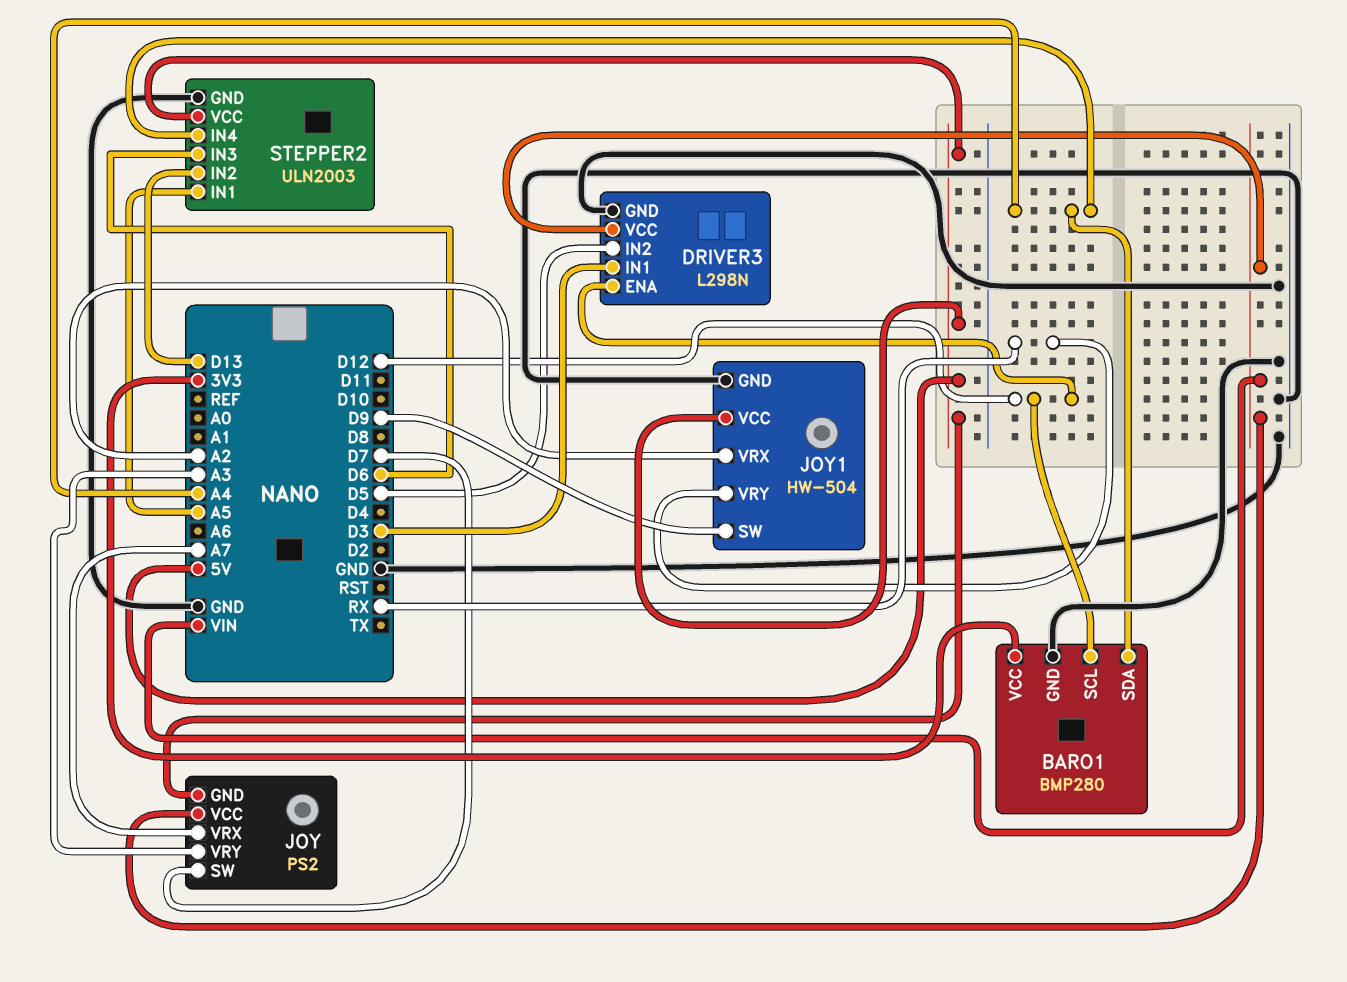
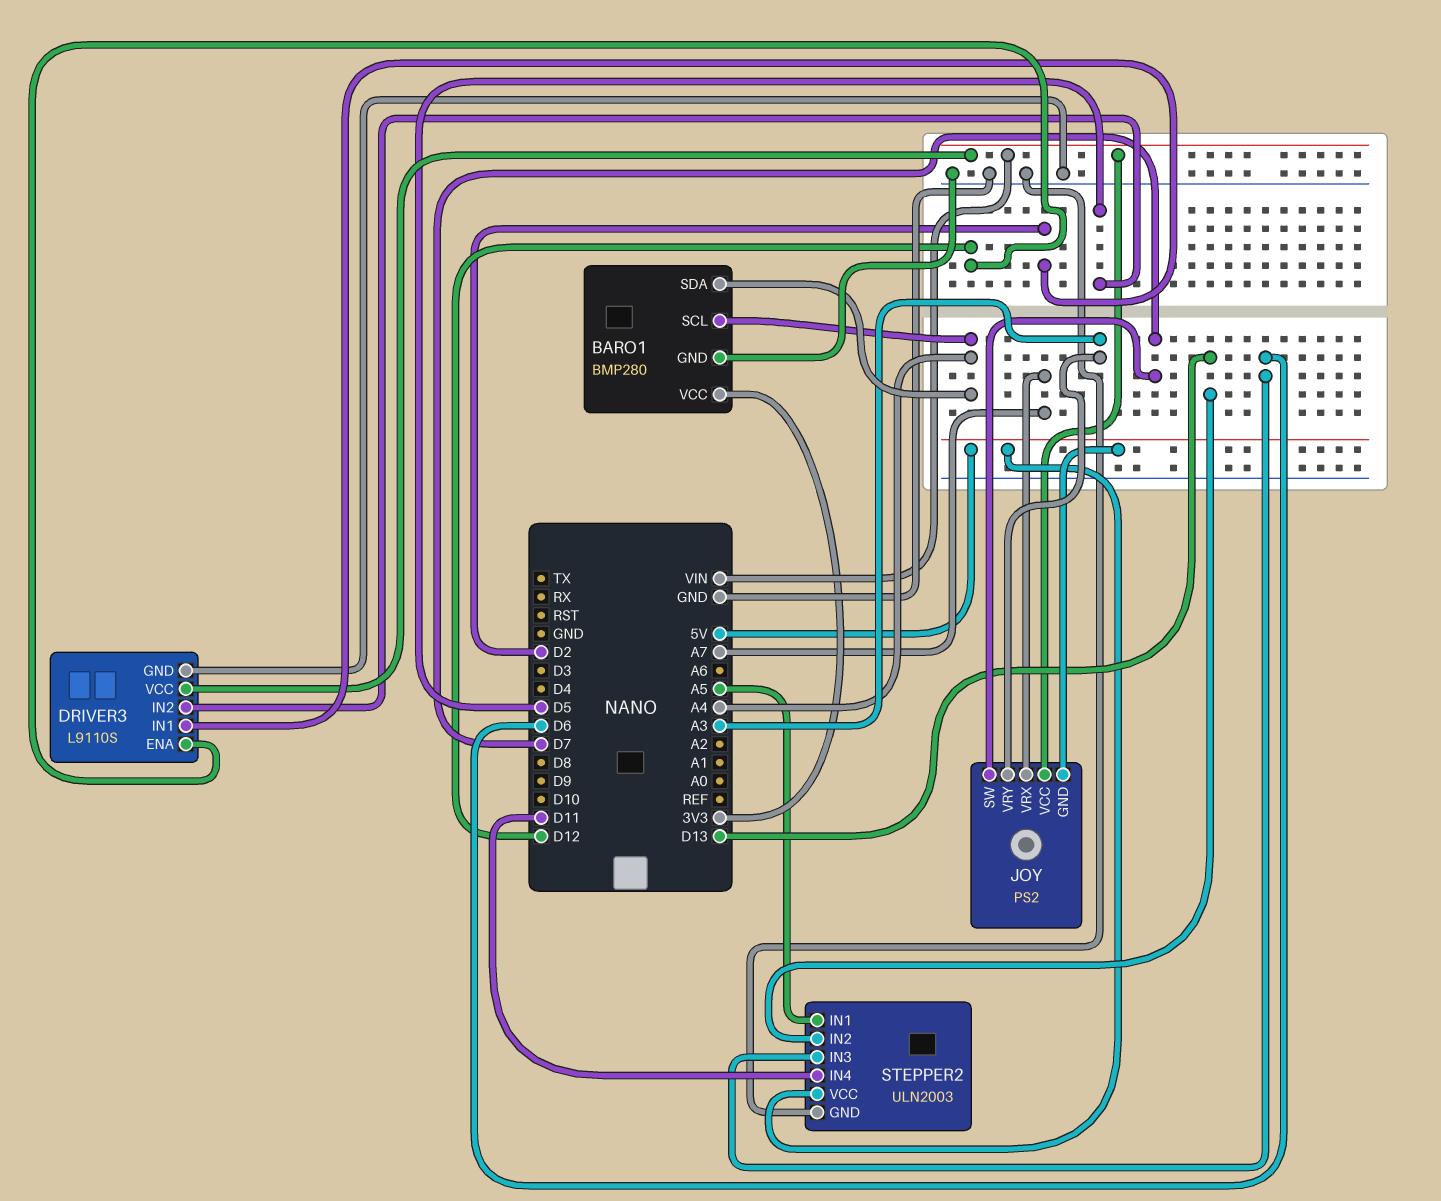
BARO1 pin SCL: D12 -> A4
DRIVER3: L298N -> L9110S
DRIVER3 pin IN1: D3 -> D2
JOY1: HW-504 -> none
JOY1 pin GND: GND -> none
JOY1 pin SW: D9 -> none
JOY1 pin VCC: 5V -> none
JOY1 pin VRX: A2 -> none
JOY1 pin VRY: RX -> none
STEPPER2 pin IN4: A4 -> D11

